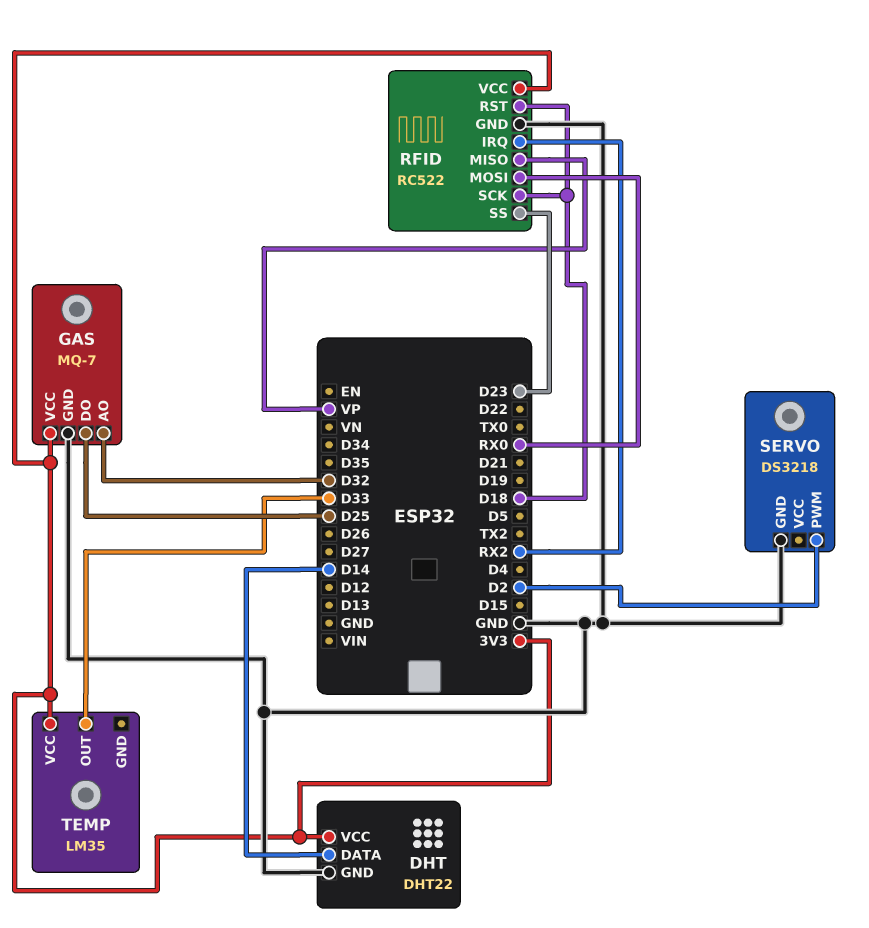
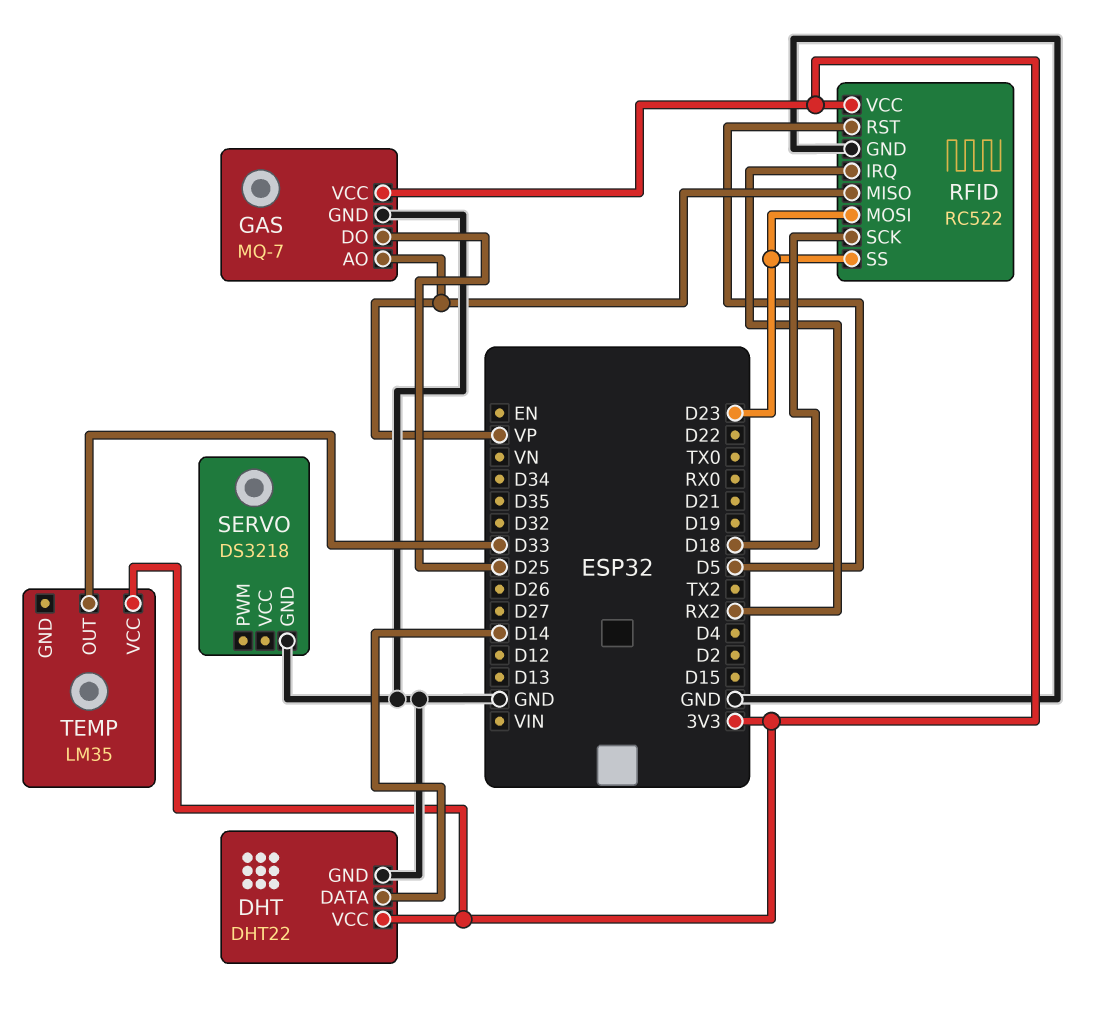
GAS pin AO: D32 -> VP
RFID pin MOSI: RX0 -> D23
RFID pin RST: D18 -> D5
SERVO pin PWM: D2 -> none

